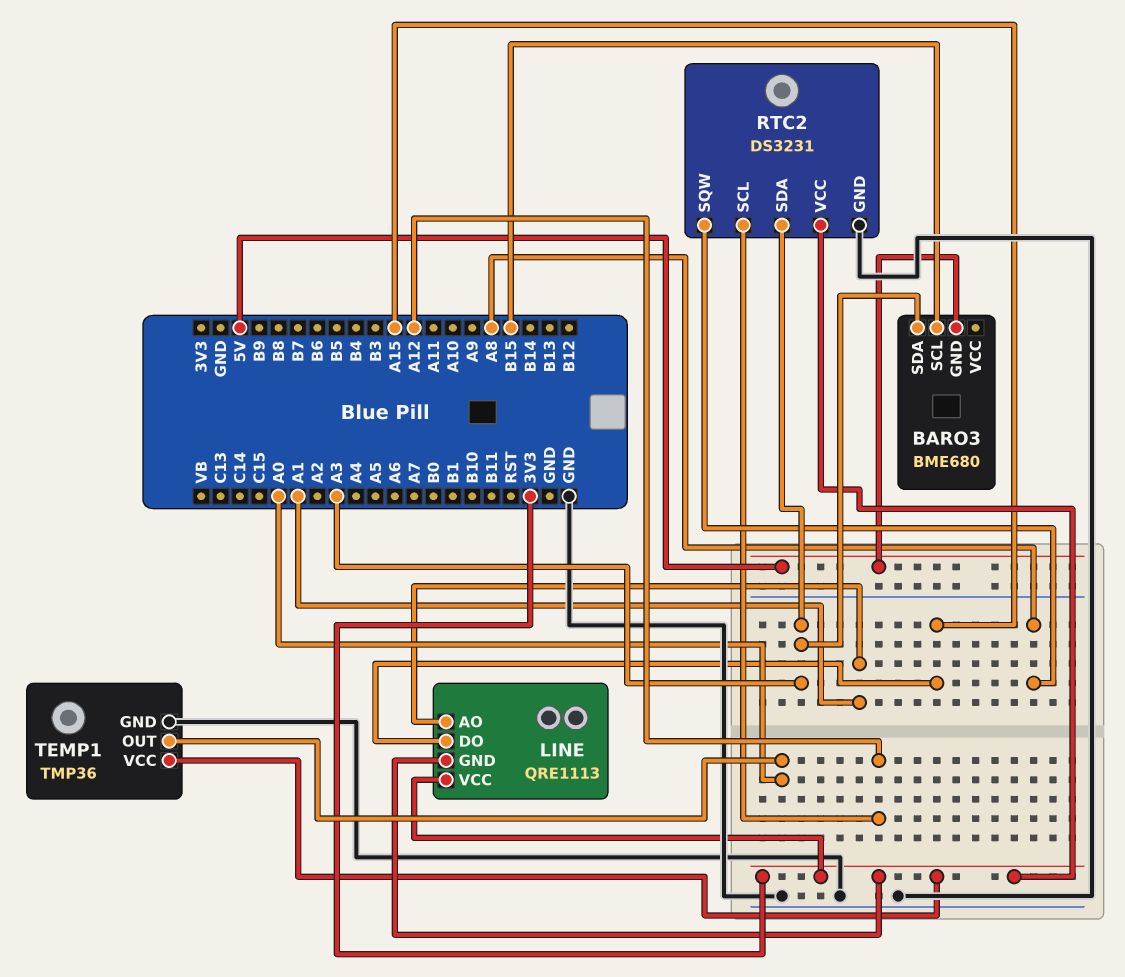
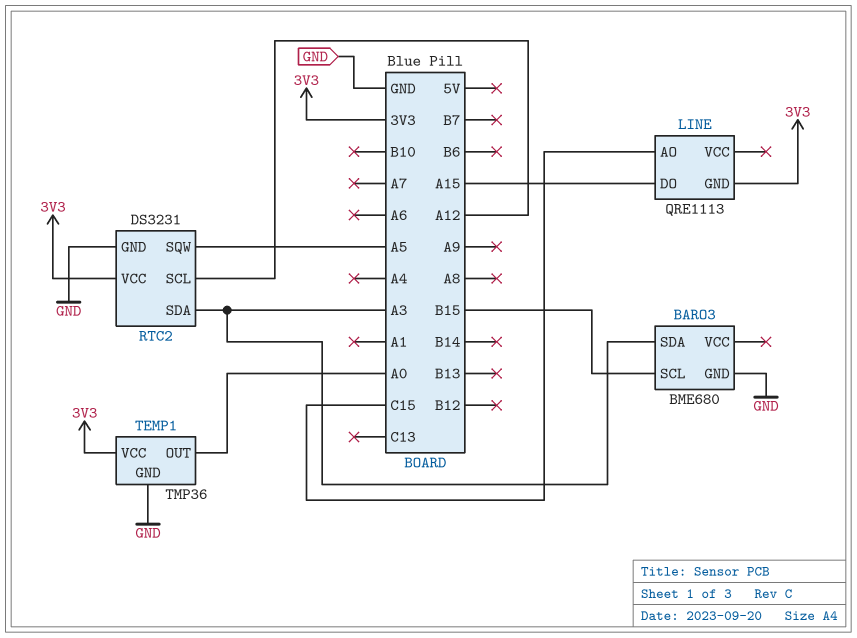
BARO3 pin GND: 5V -> GND
LINE pin AO: A1 -> C15
LINE pin VCC: 3V3 -> none
RTC2 pin SQW: A8 -> A5

